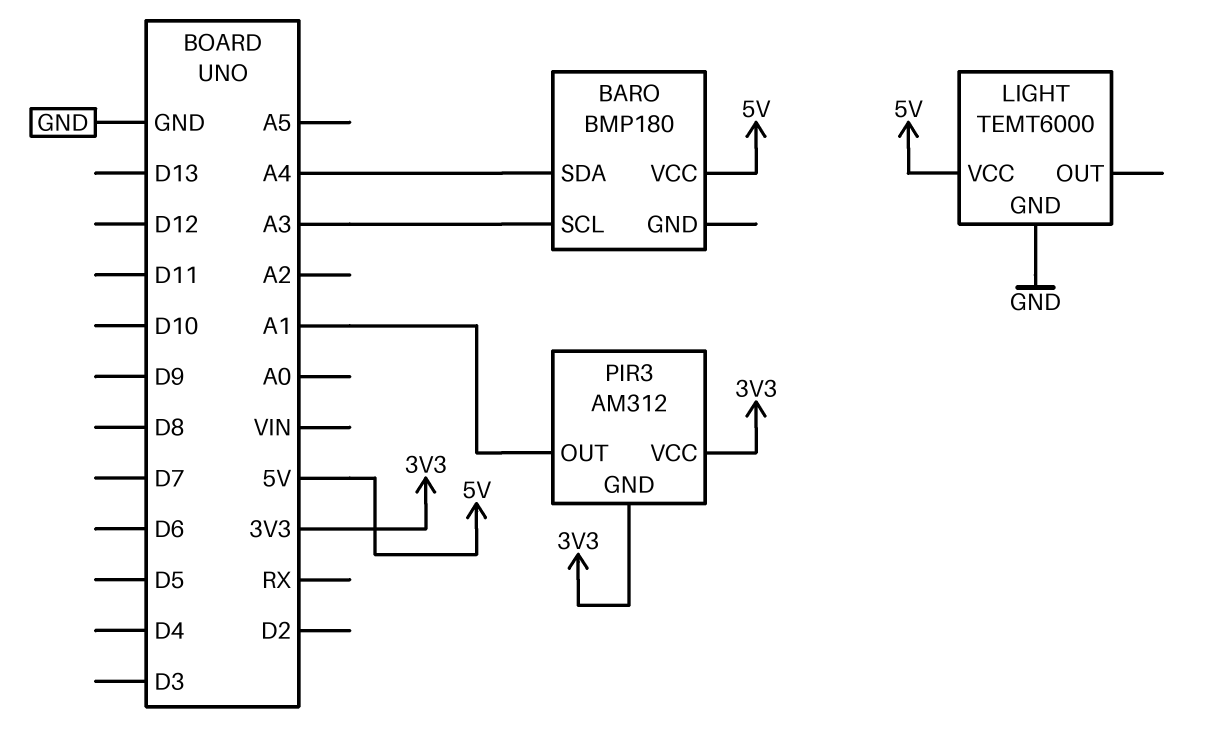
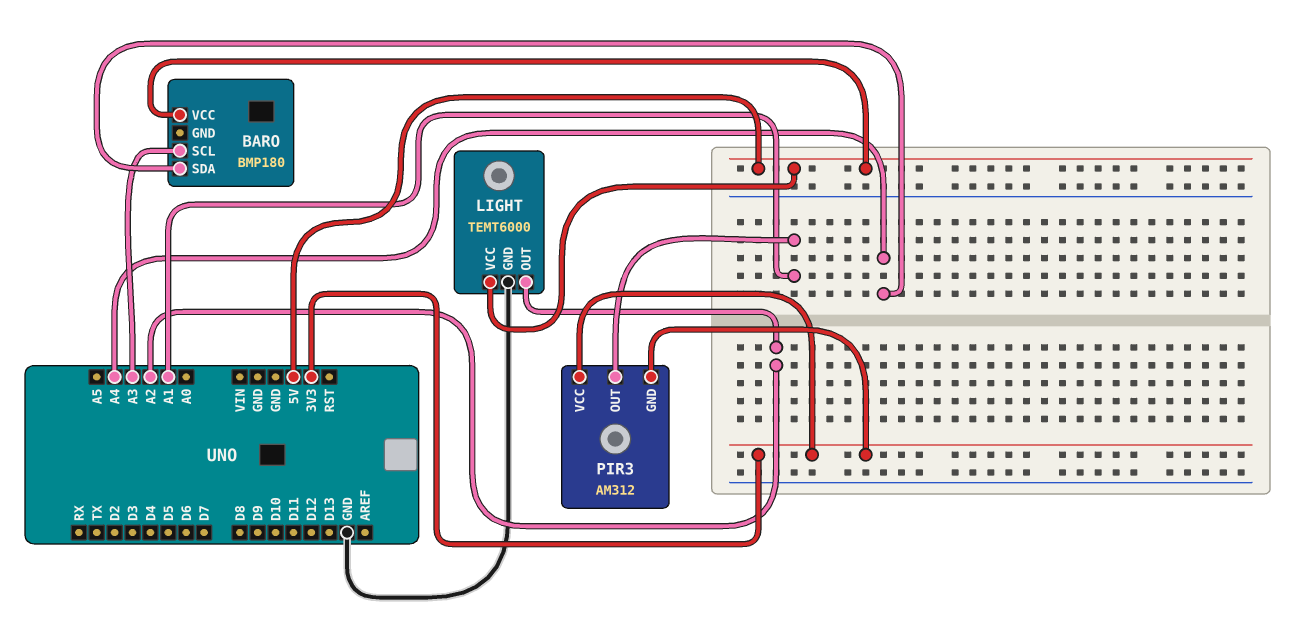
LIGHT pin OUT: none -> A2

